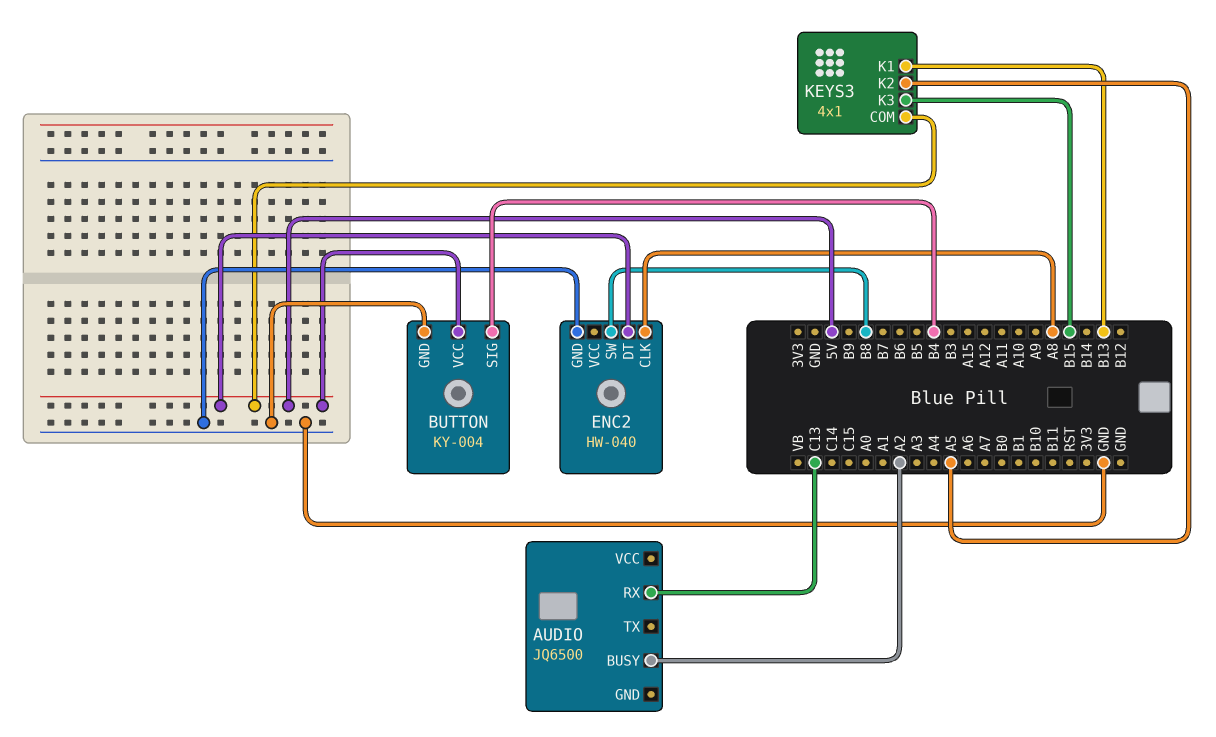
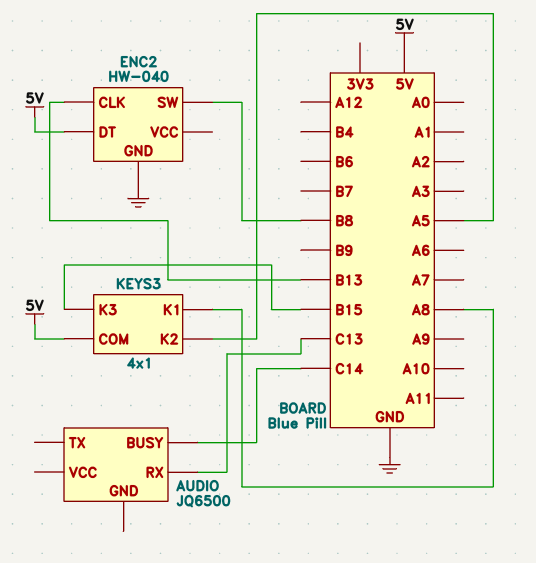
AUDIO pin BUSY: A2 -> C14
BUTTON: KY-004 -> none
BUTTON pin GND: GND -> none
BUTTON pin SIG: B4 -> none
BUTTON pin VCC: 5V -> none
ENC2 pin CLK: A8 -> B13
KEYS3 pin K1: B13 -> A8

